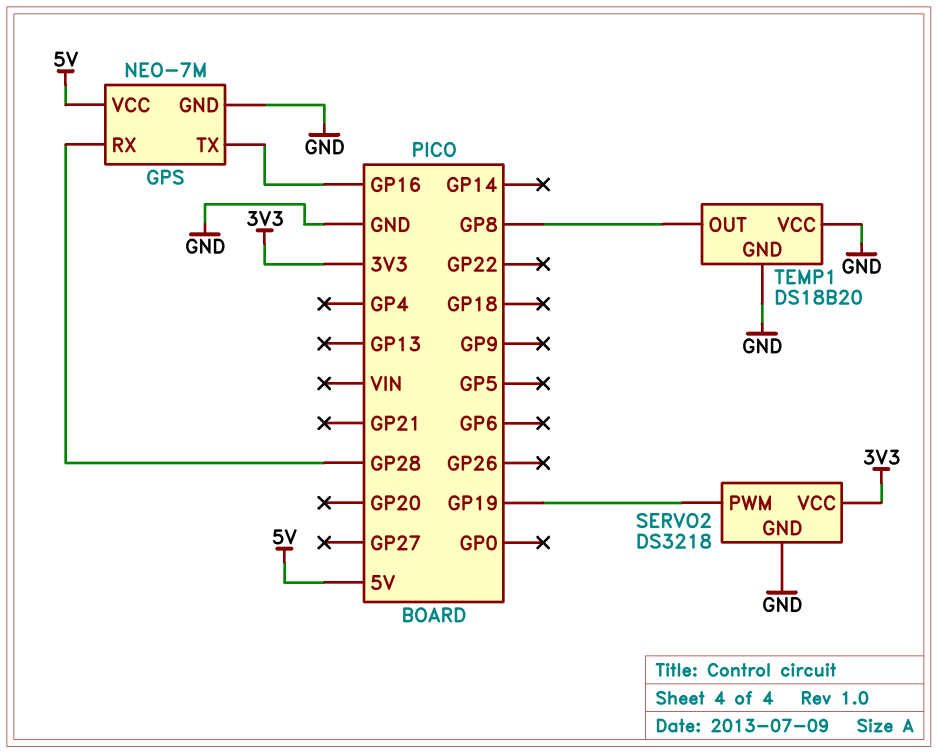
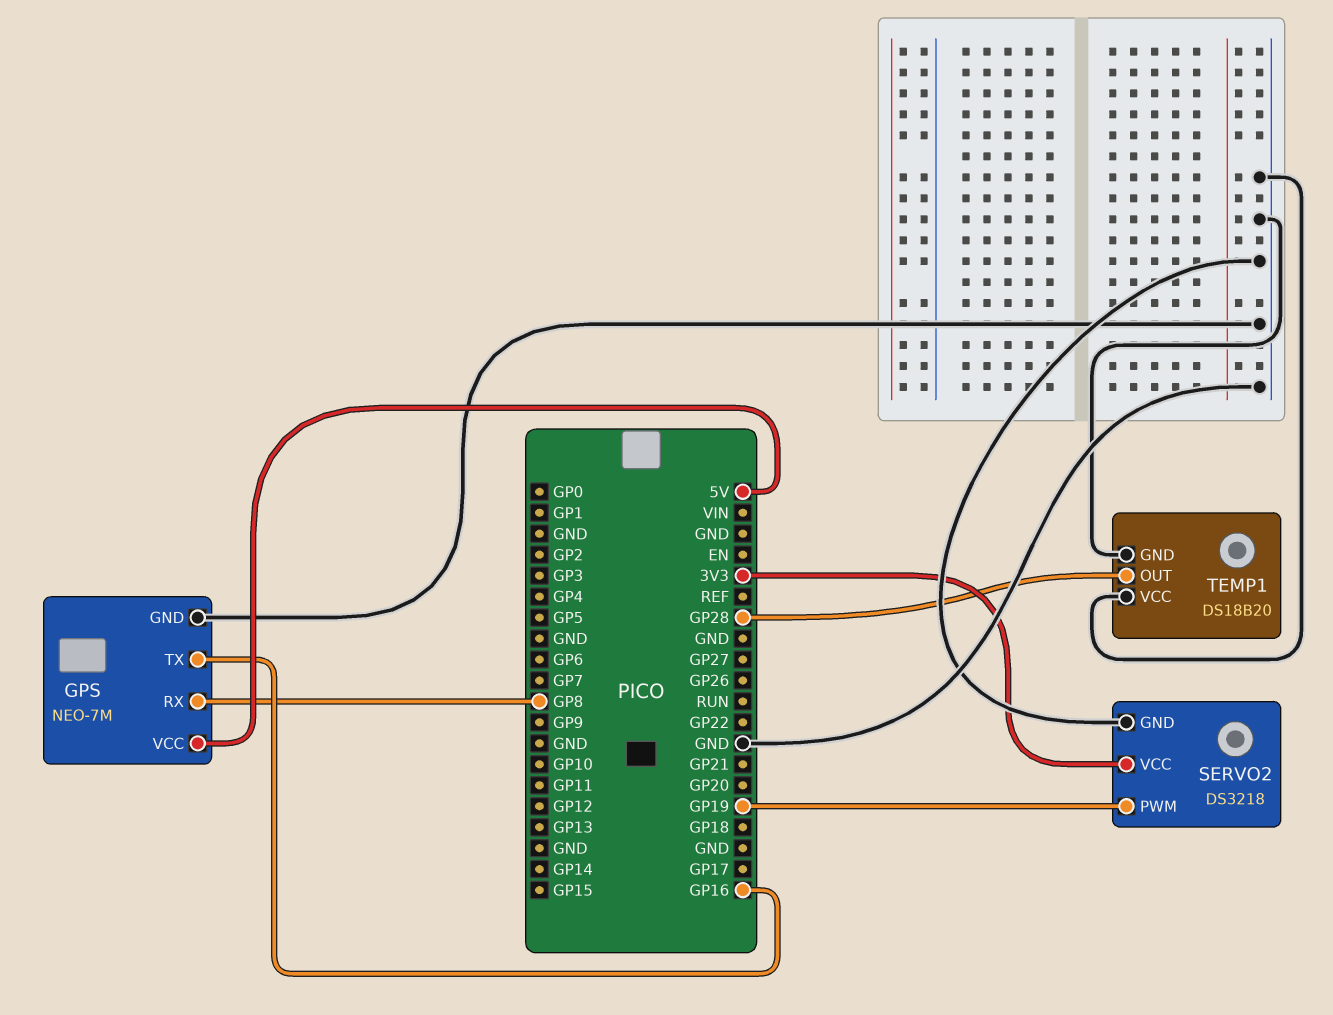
GPS pin RX: GP28 -> GP8
TEMP1 pin OUT: GP8 -> GP28

